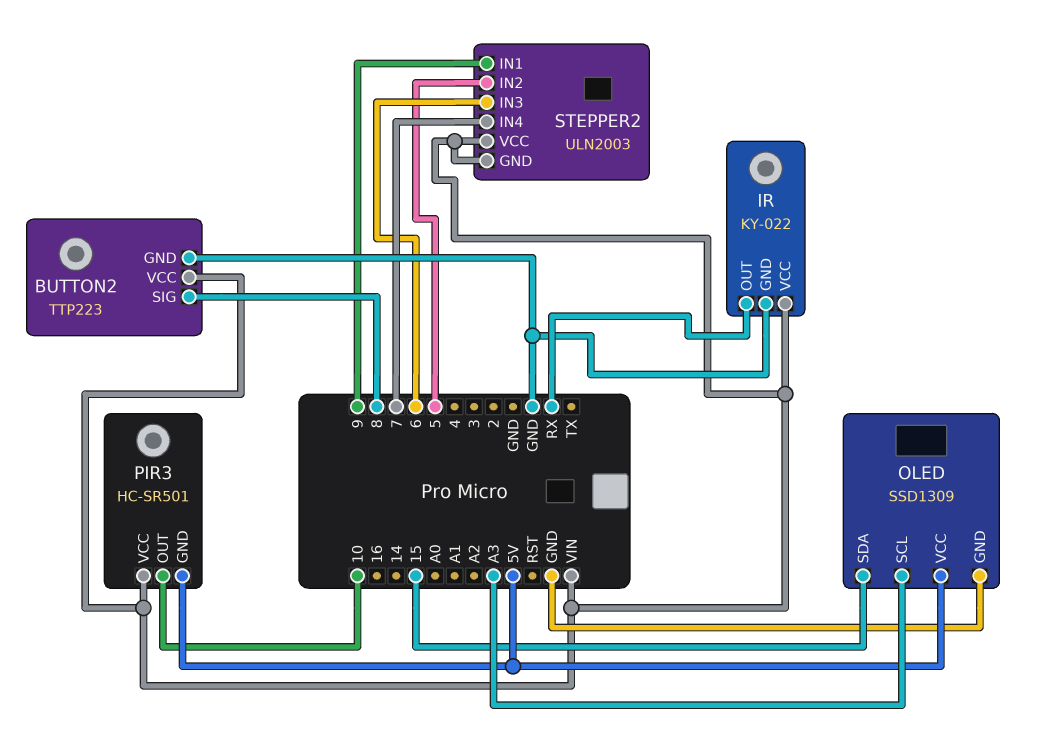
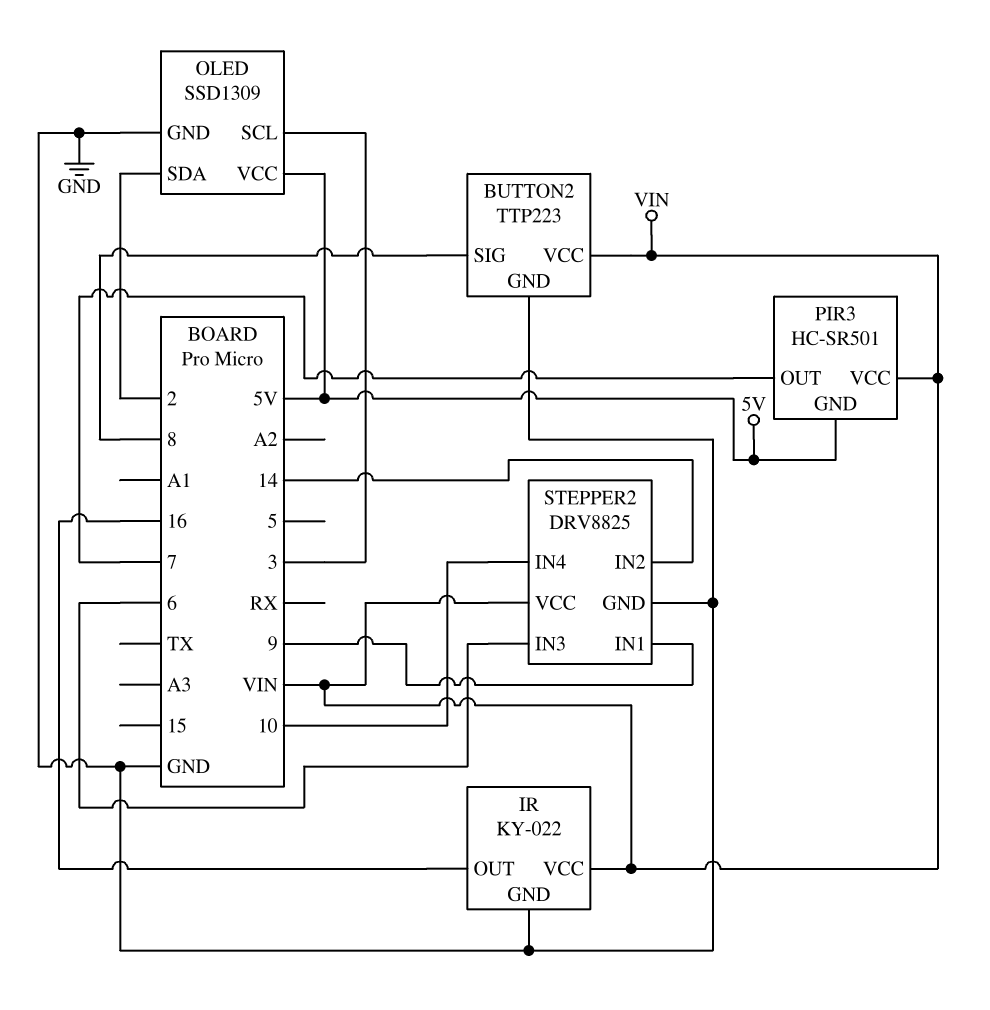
IR pin OUT: RX -> 16
OLED pin SCL: A3 -> 3
OLED pin SDA: 15 -> 2
PIR3 pin OUT: 10 -> 7
STEPPER2: ULN2003 -> DRV8825
STEPPER2 pin GND: VIN -> GND
STEPPER2 pin IN2: 5 -> 14
STEPPER2 pin IN4: 7 -> 10

